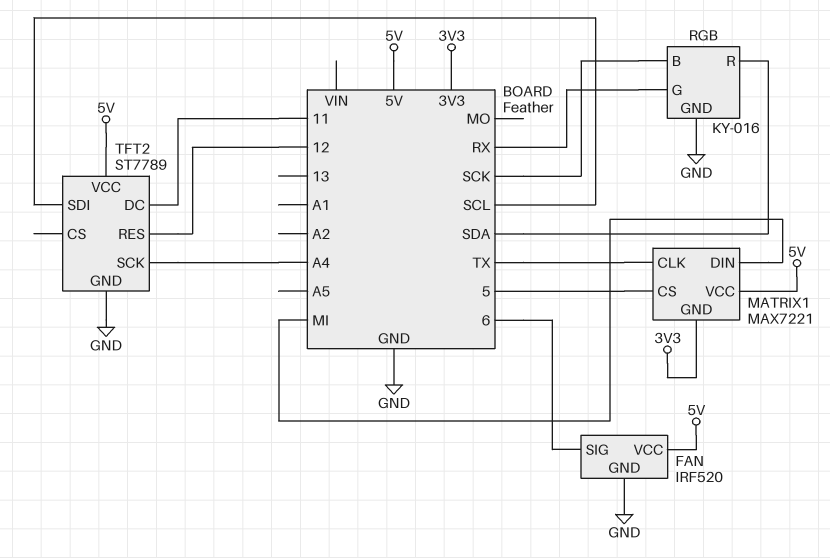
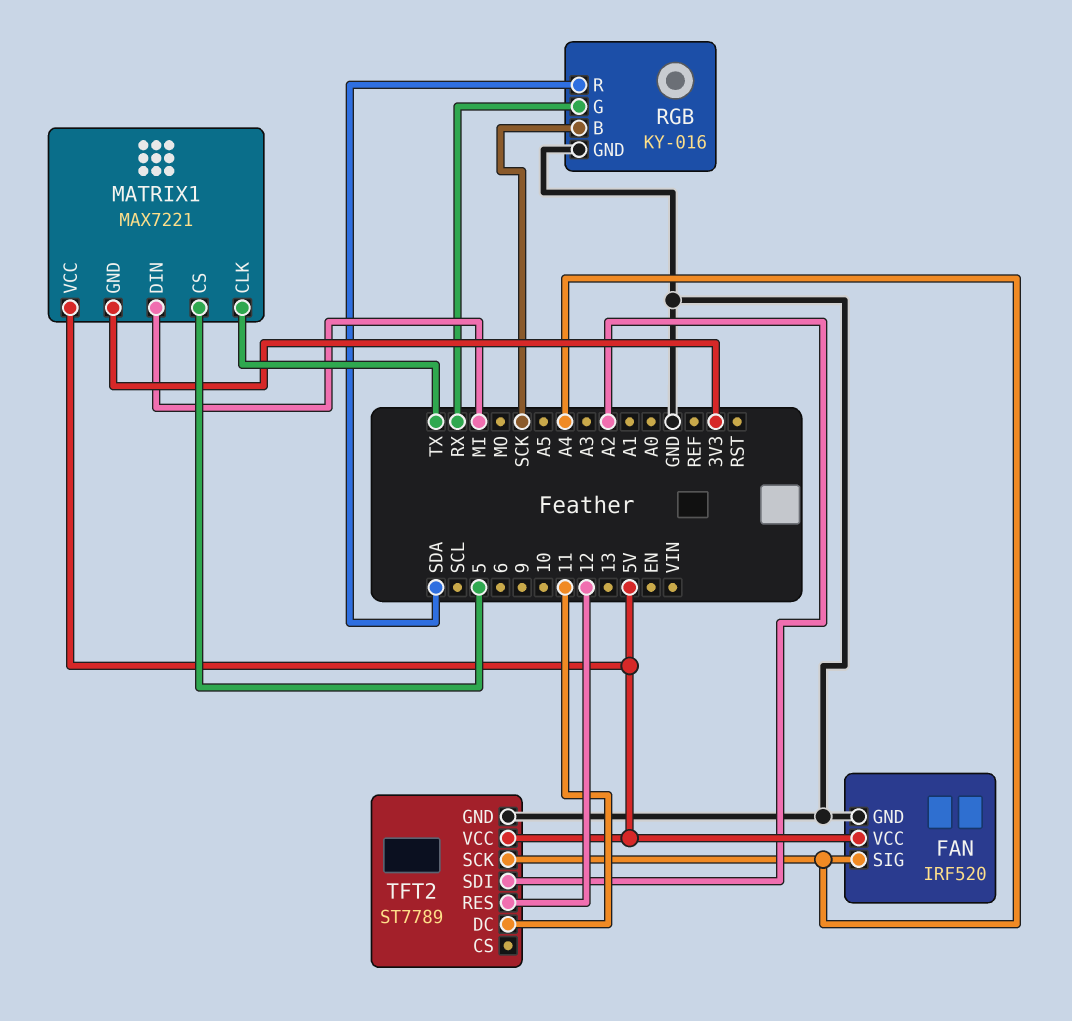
FAN pin SIG: 6 -> A4
TFT2 pin SDI: SCL -> A2

